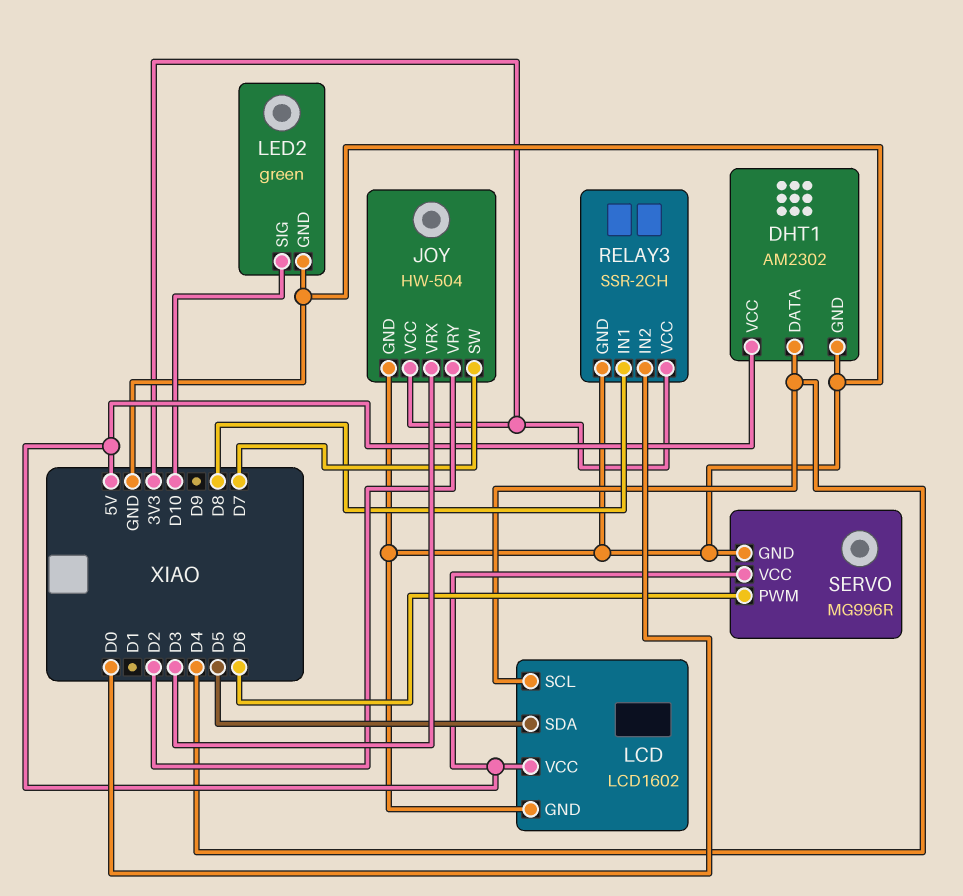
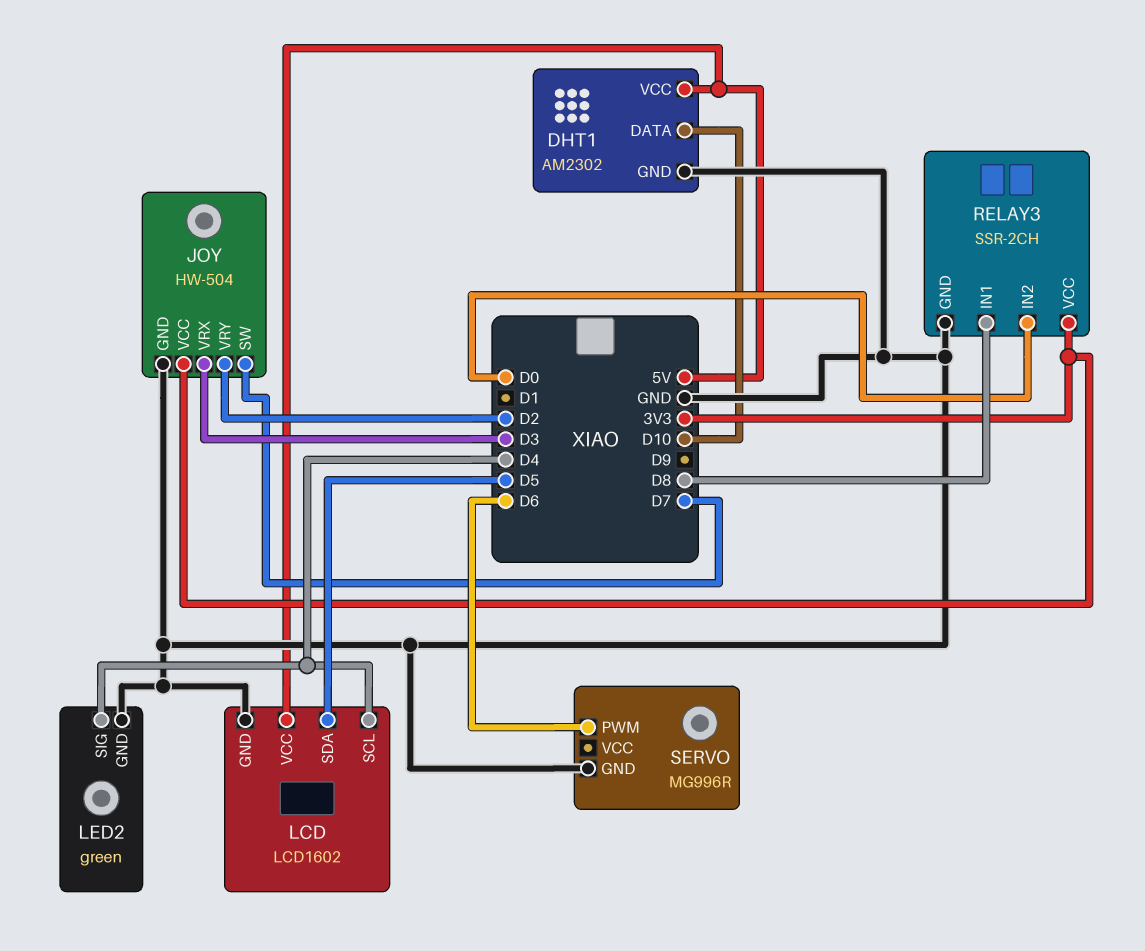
DHT1 pin DATA: D4 -> D10
LED2 pin SIG: D10 -> D4
SERVO pin VCC: 5V -> none

